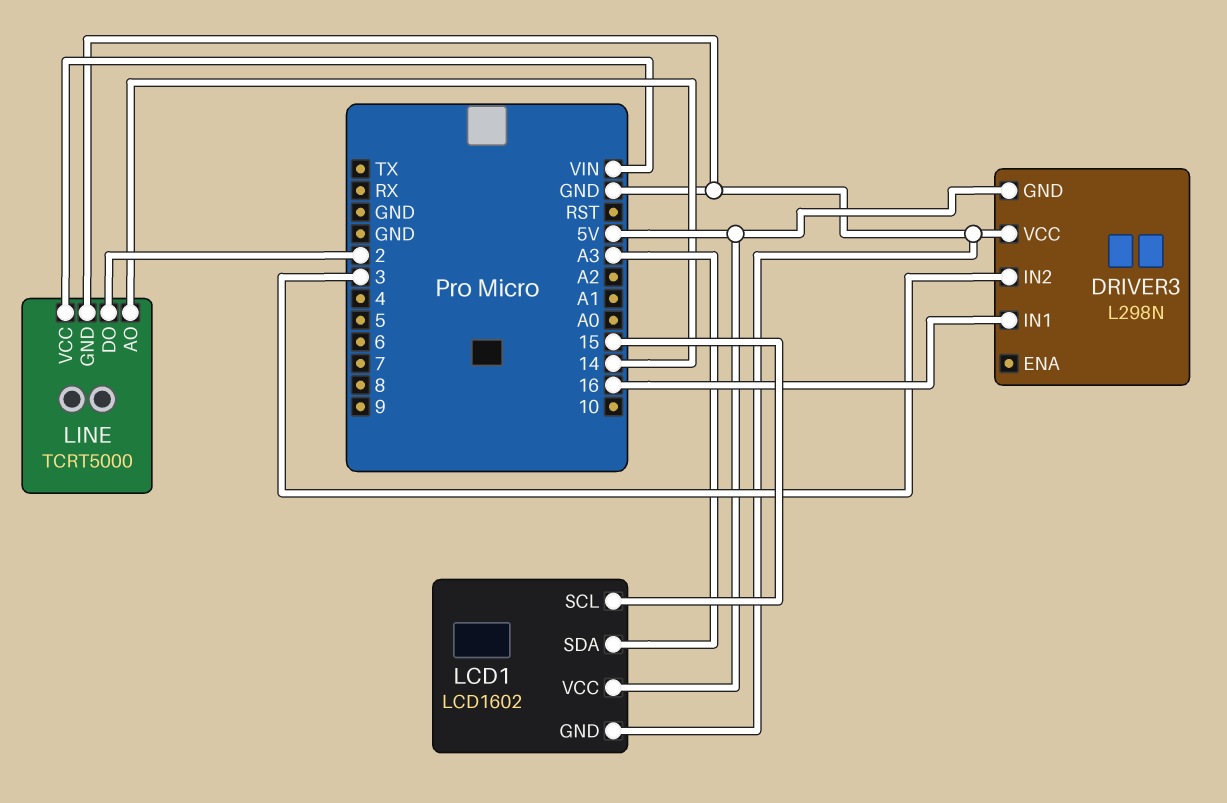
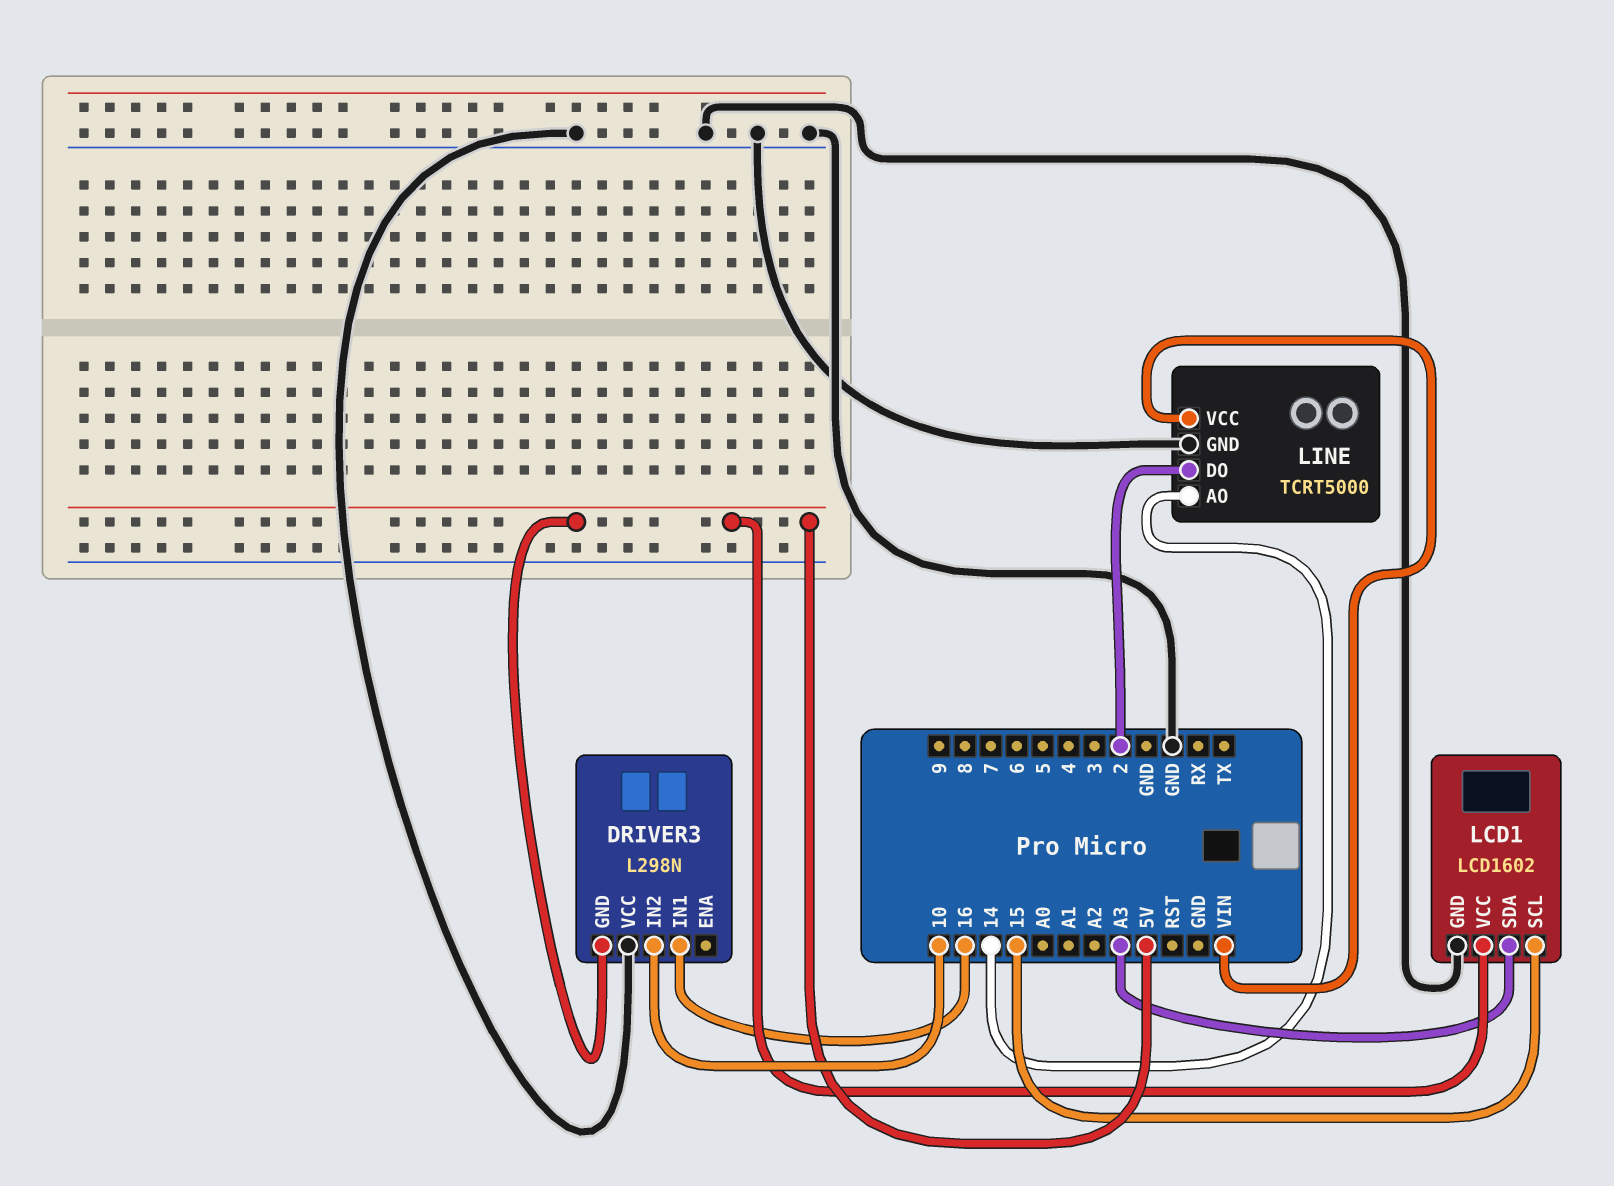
DRIVER3 pin IN2: 3 -> 10

